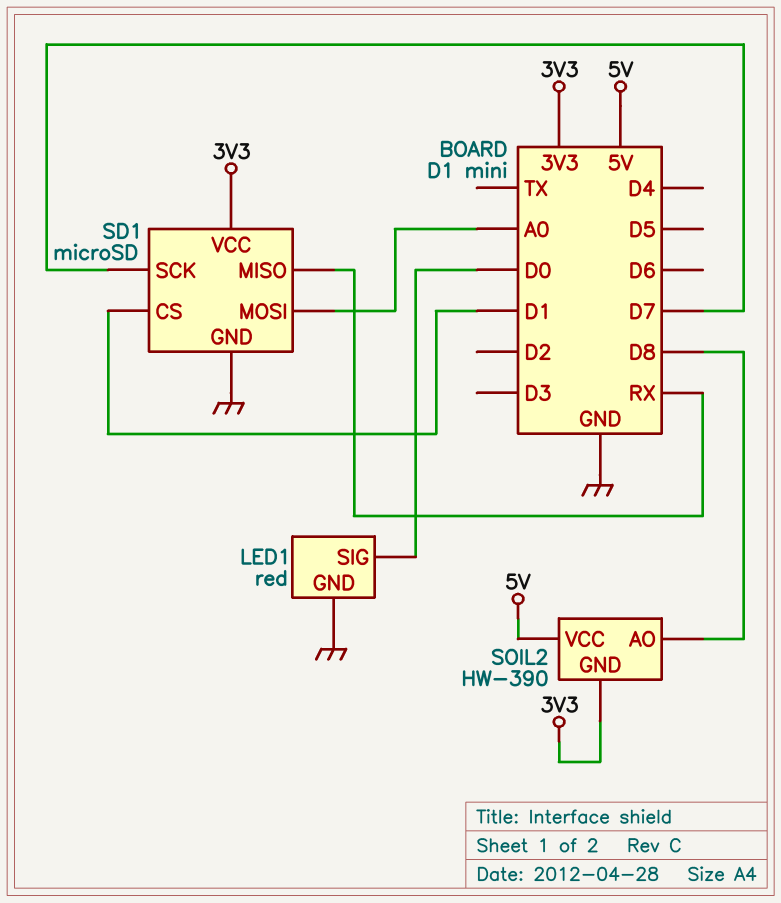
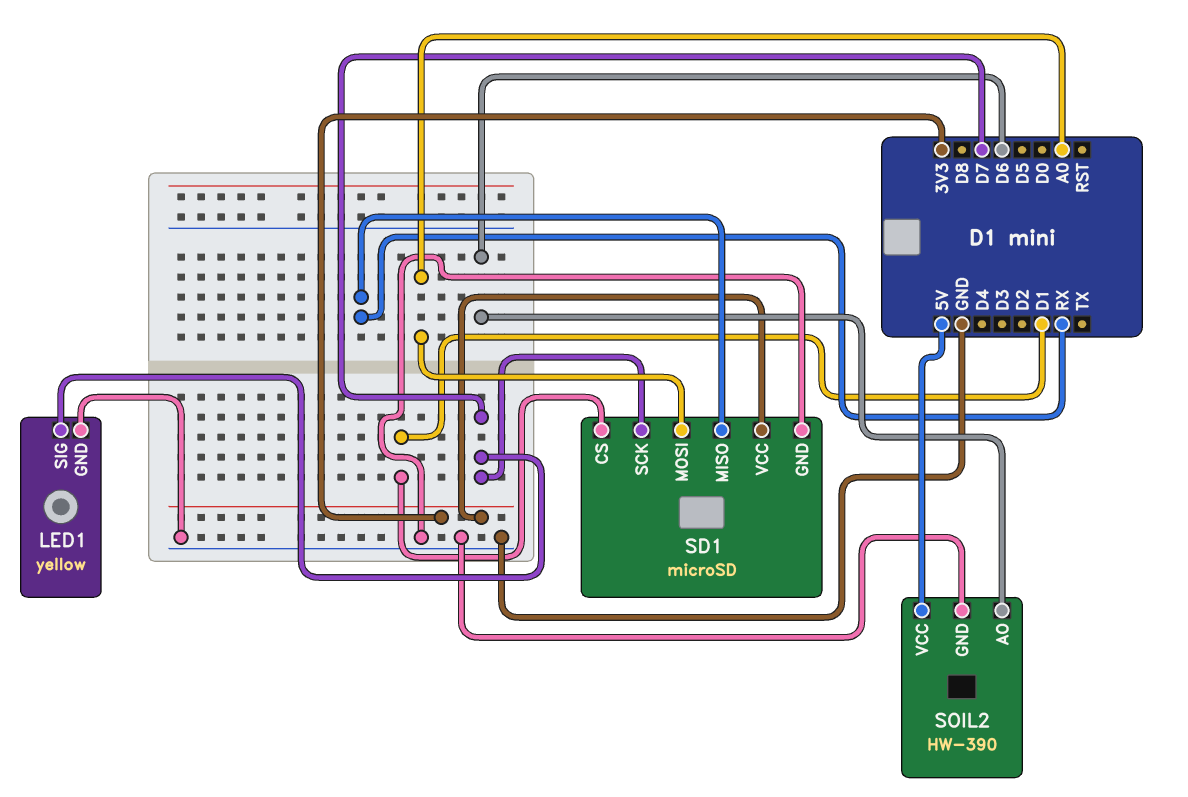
LED1: red -> yellow
LED1 pin SIG: D0 -> D7
SOIL2 pin AO: D8 -> D6
SOIL2 pin GND: 3V3 -> GND

